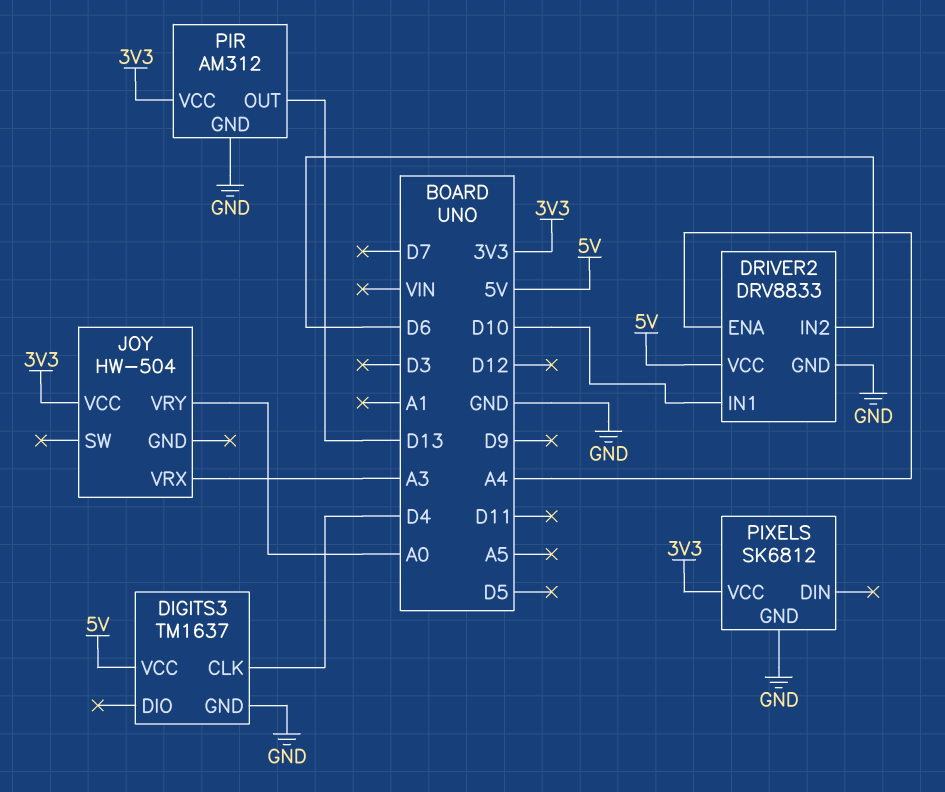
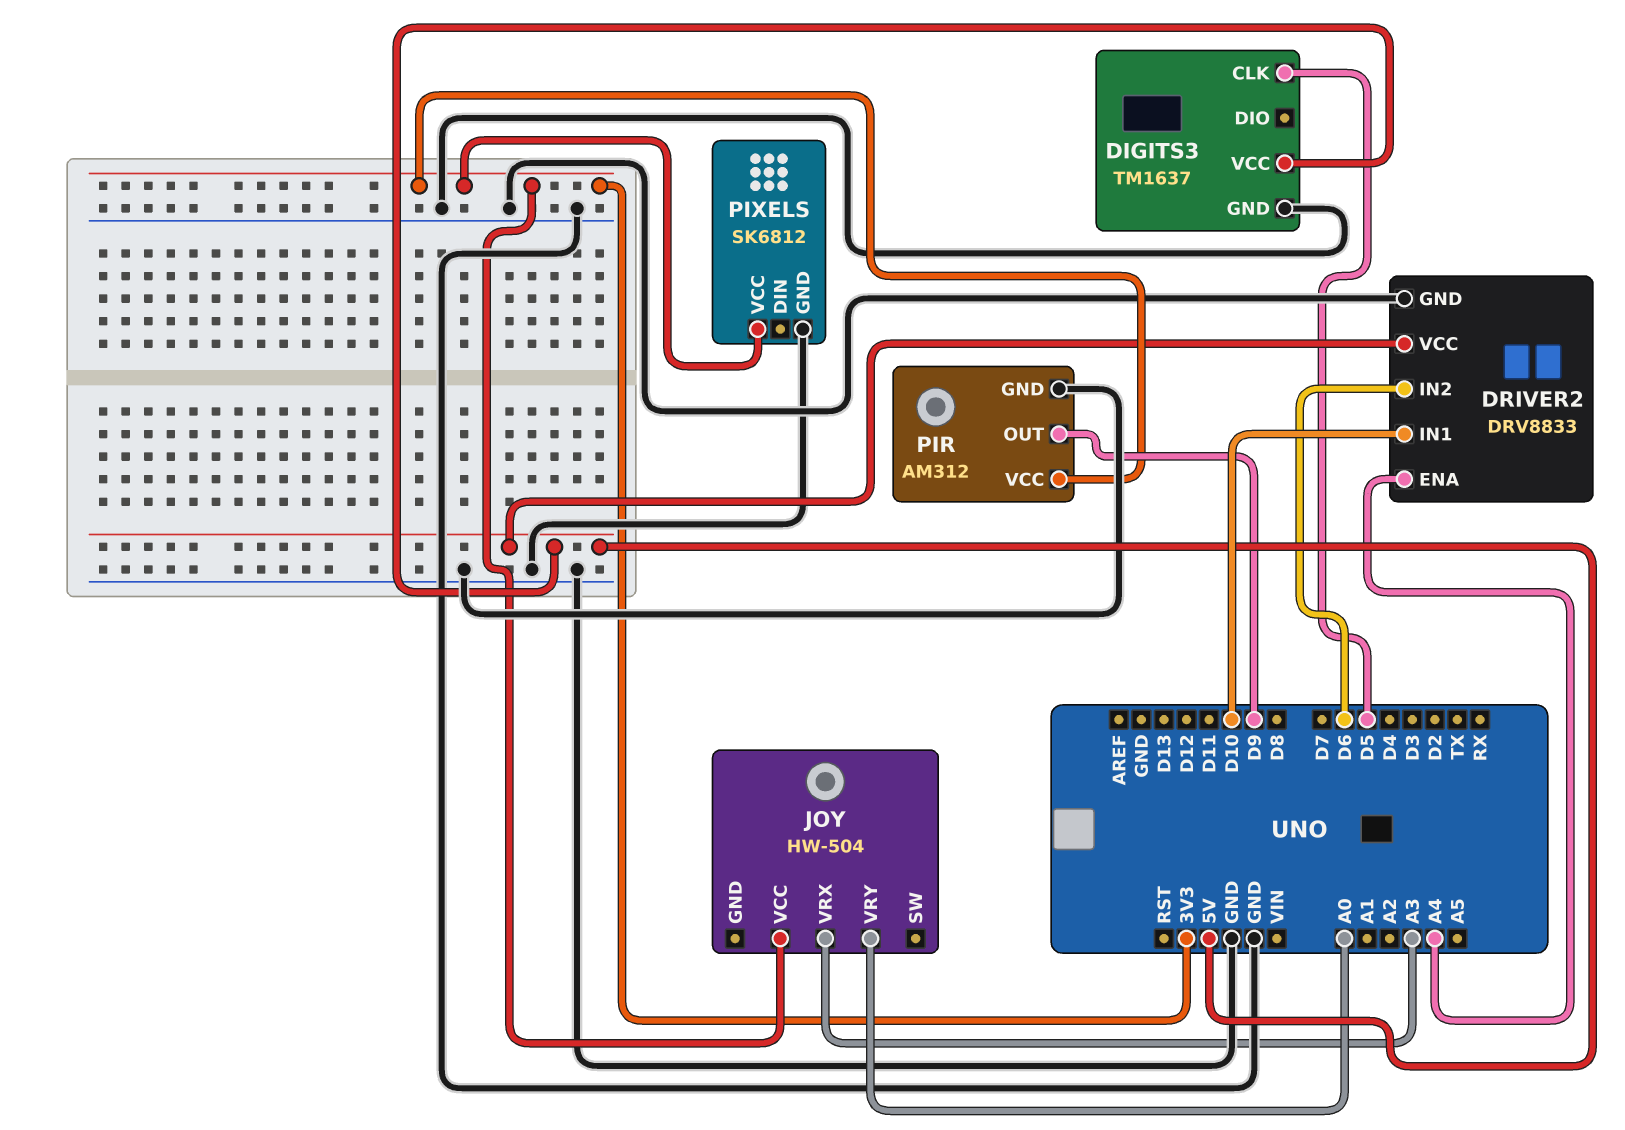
DIGITS3 pin CLK: D4 -> D5
PIR pin OUT: D13 -> D9

